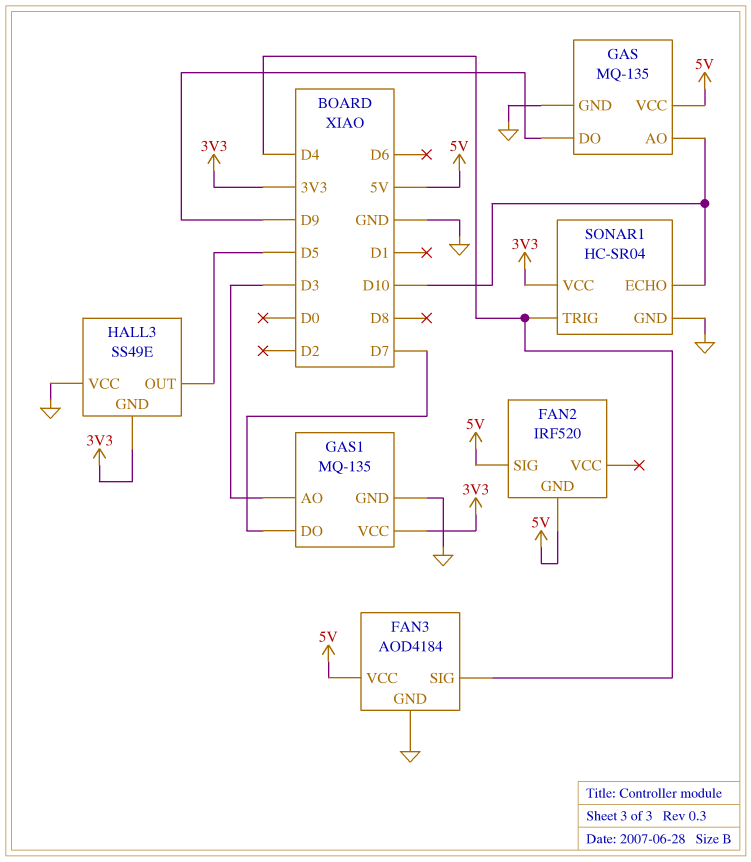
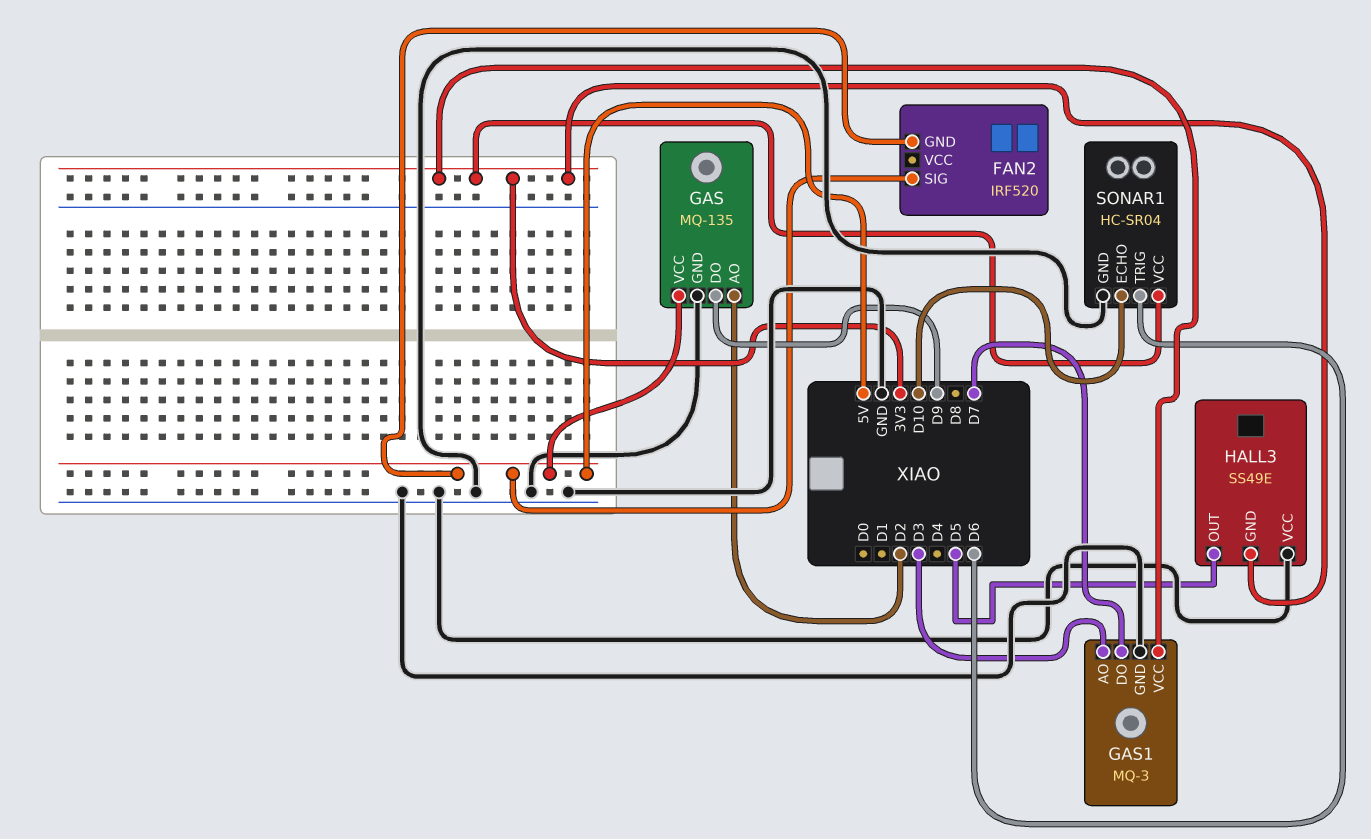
FAN3: AOD4184 -> none
FAN3 pin GND: GND -> none
FAN3 pin SIG: D4 -> none
FAN3 pin VCC: 5V -> none
GAS pin AO: D10 -> D2
GAS1: MQ-135 -> MQ-3
SONAR1 pin TRIG: D4 -> D6

